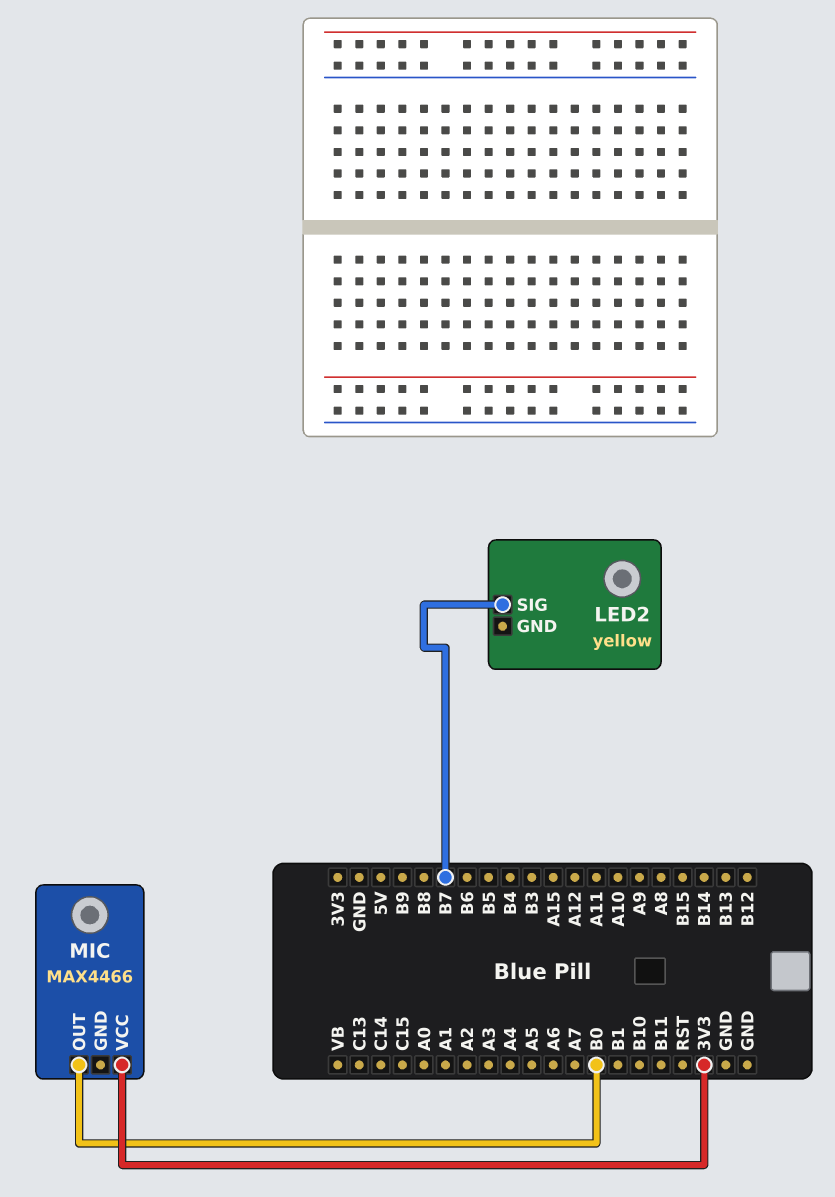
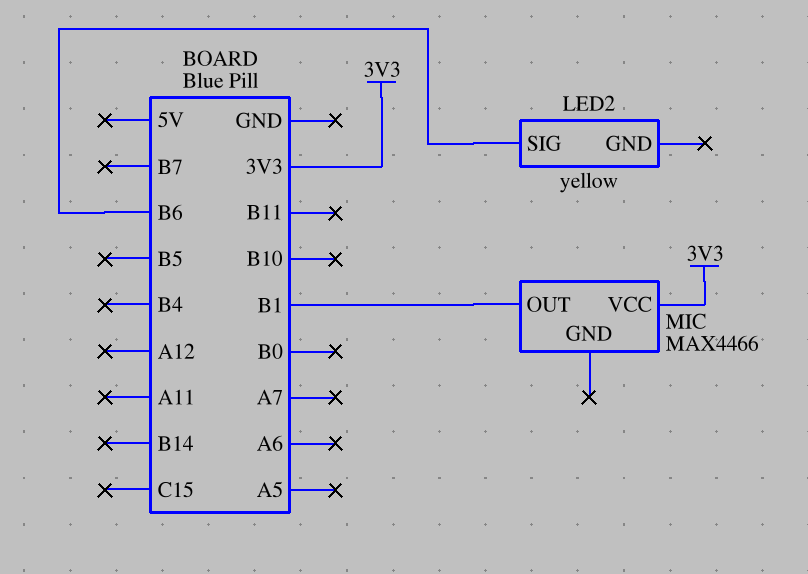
LED2 pin SIG: B7 -> B6
MIC pin OUT: B0 -> B1

